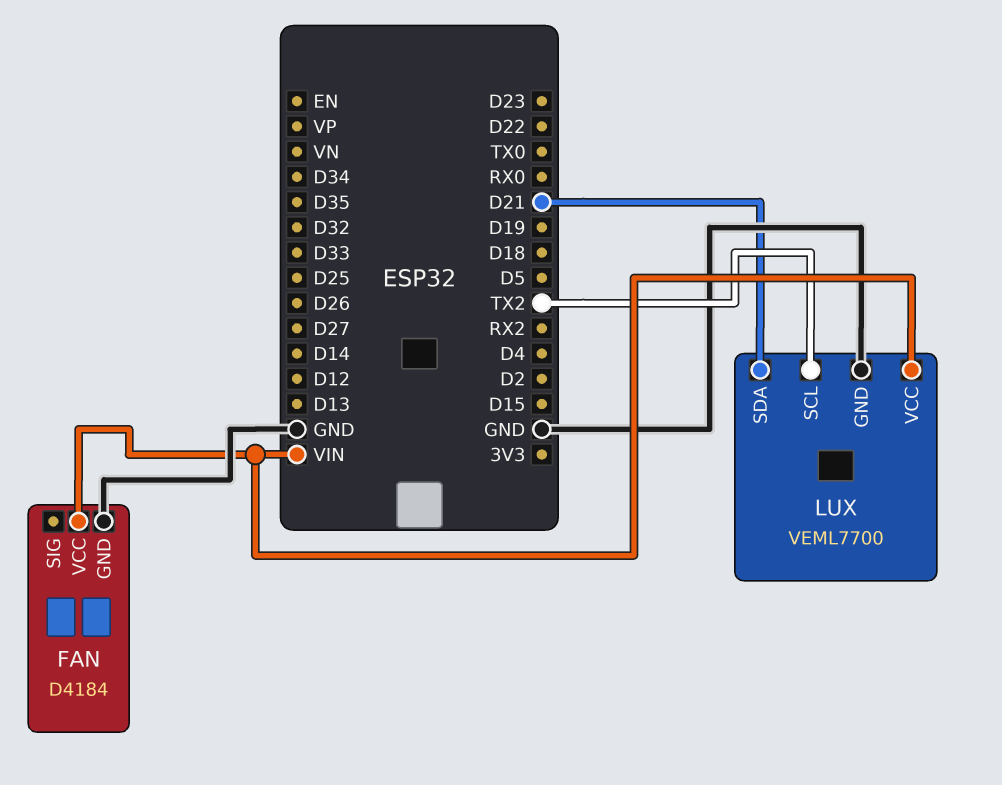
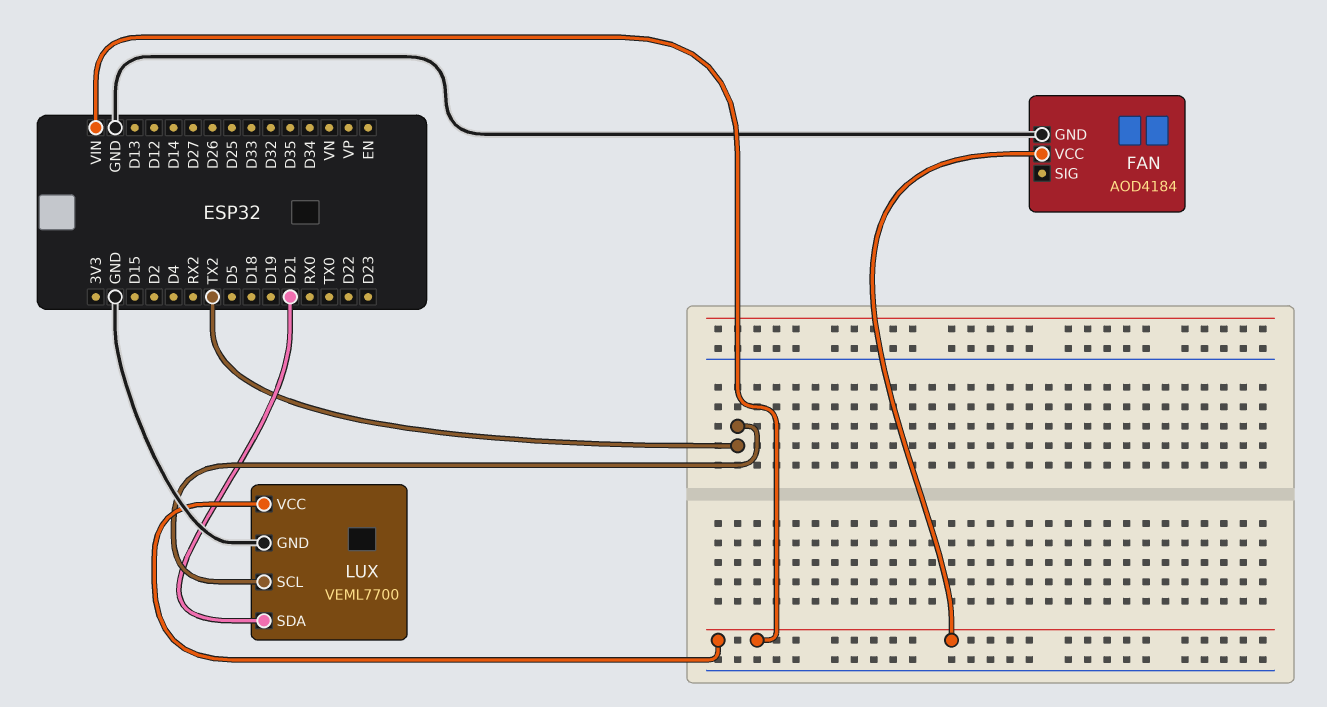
FAN: D4184 -> AOD4184

